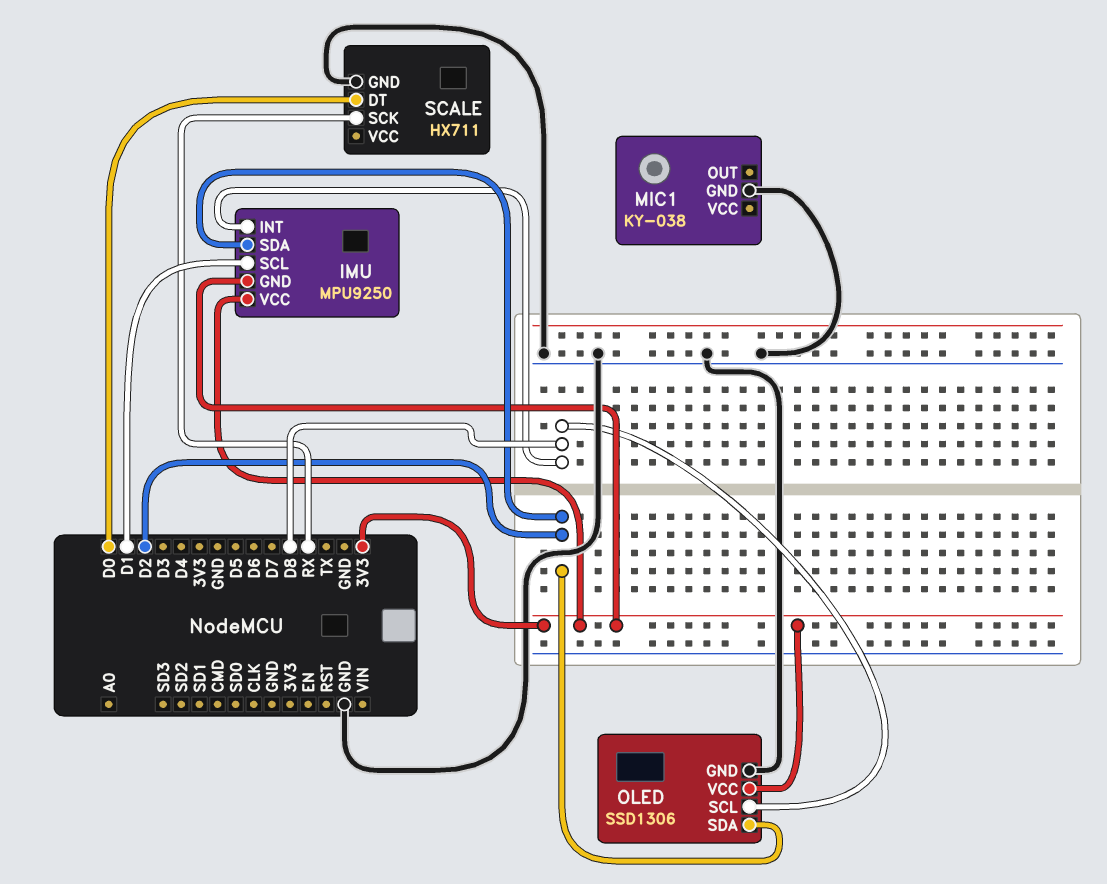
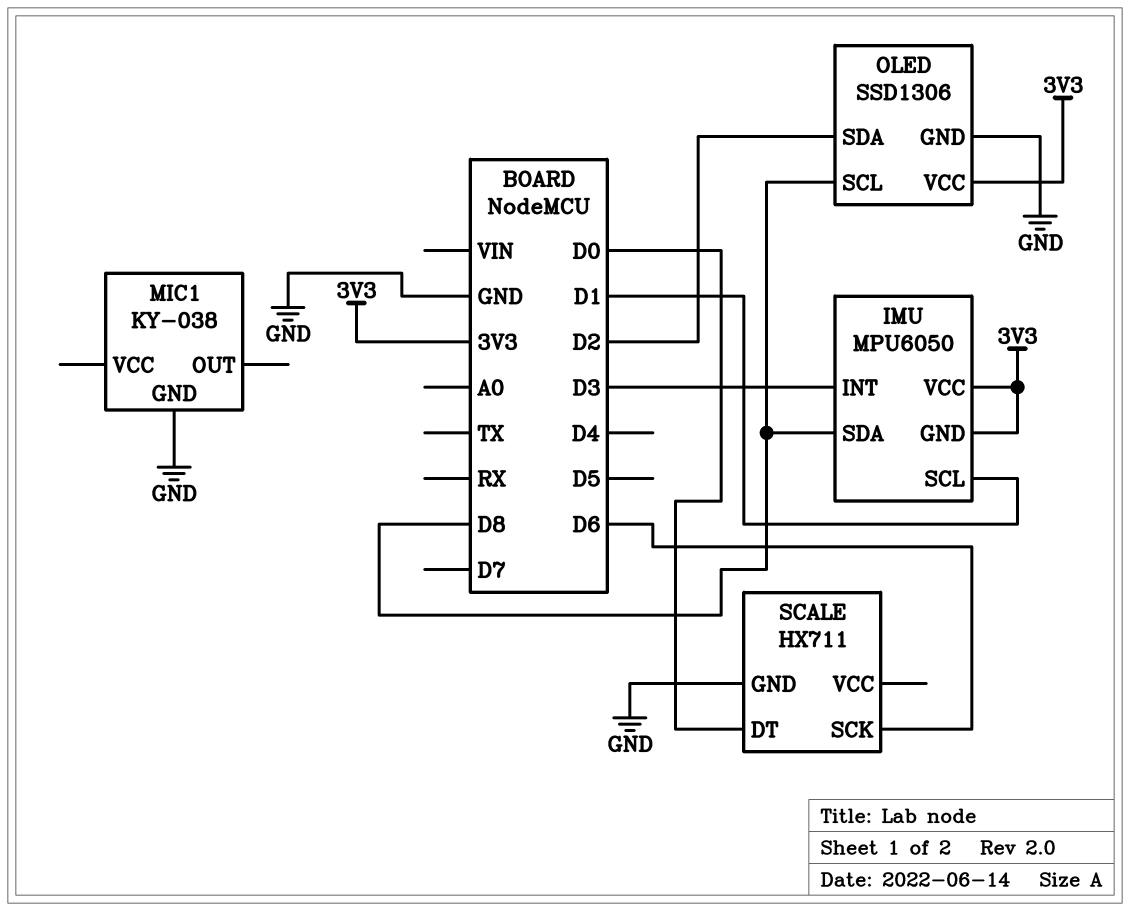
IMU: MPU9250 -> MPU6050
IMU pin INT: D8 -> D3
IMU pin SDA: D2 -> D8
SCALE pin SCK: RX -> D6

